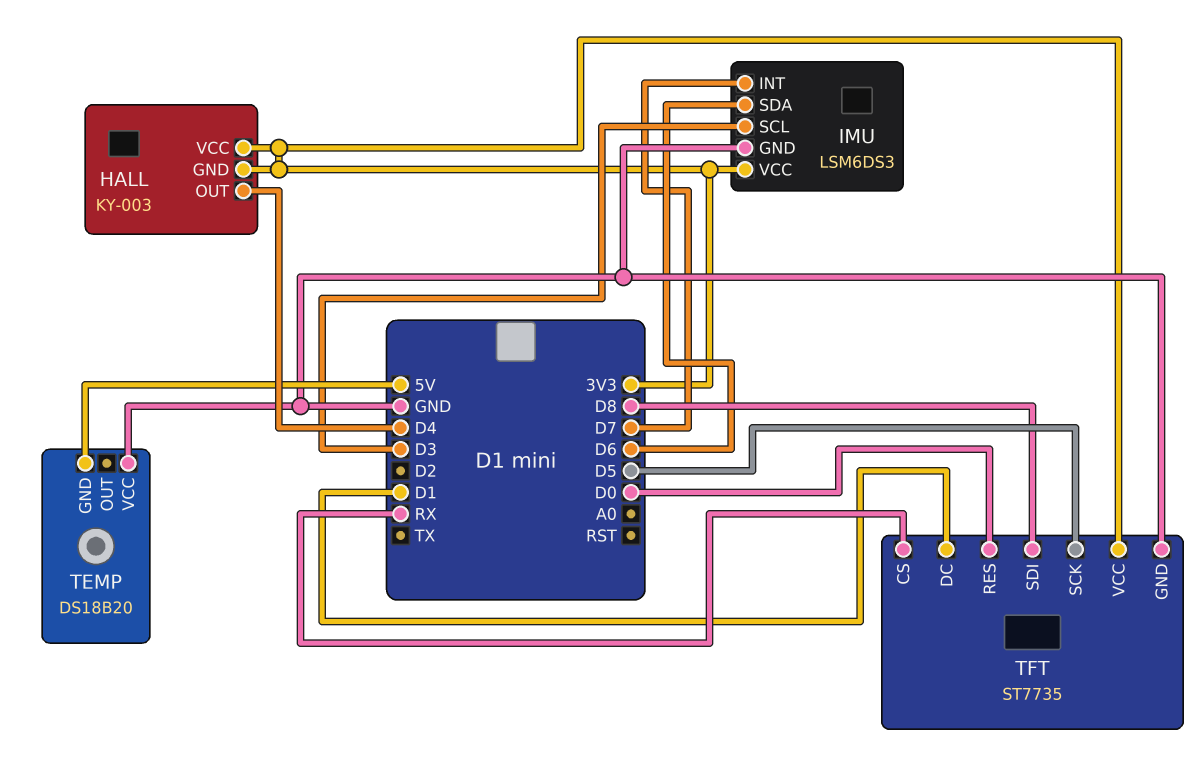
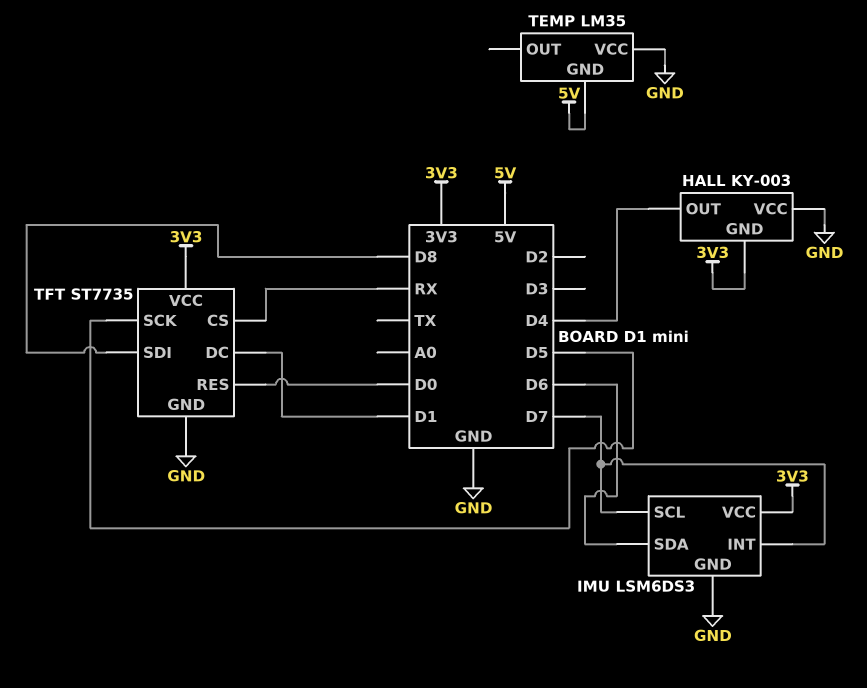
HALL pin VCC: 3V3 -> GND
IMU pin SCL: D3 -> D7
TEMP: DS18B20 -> LM35

